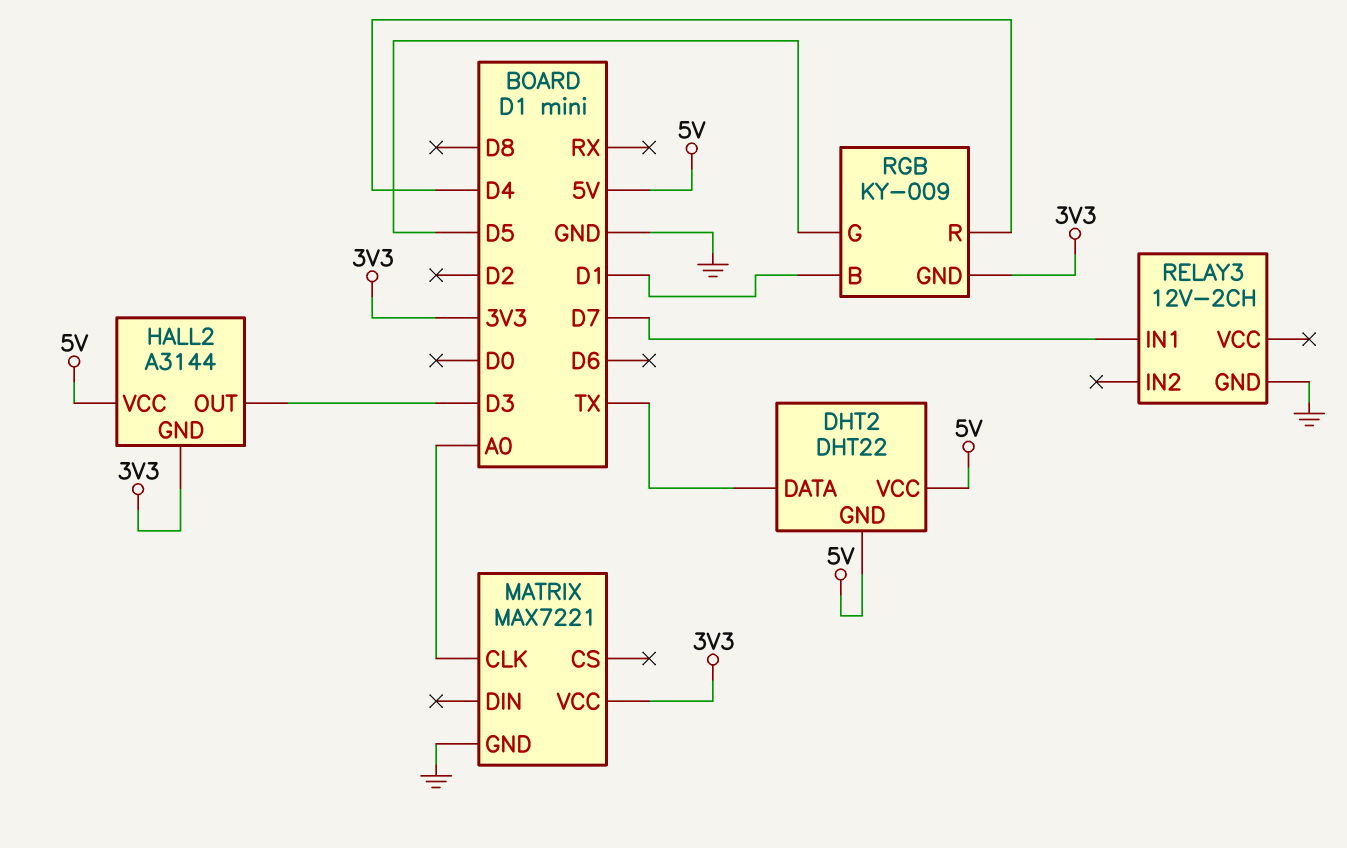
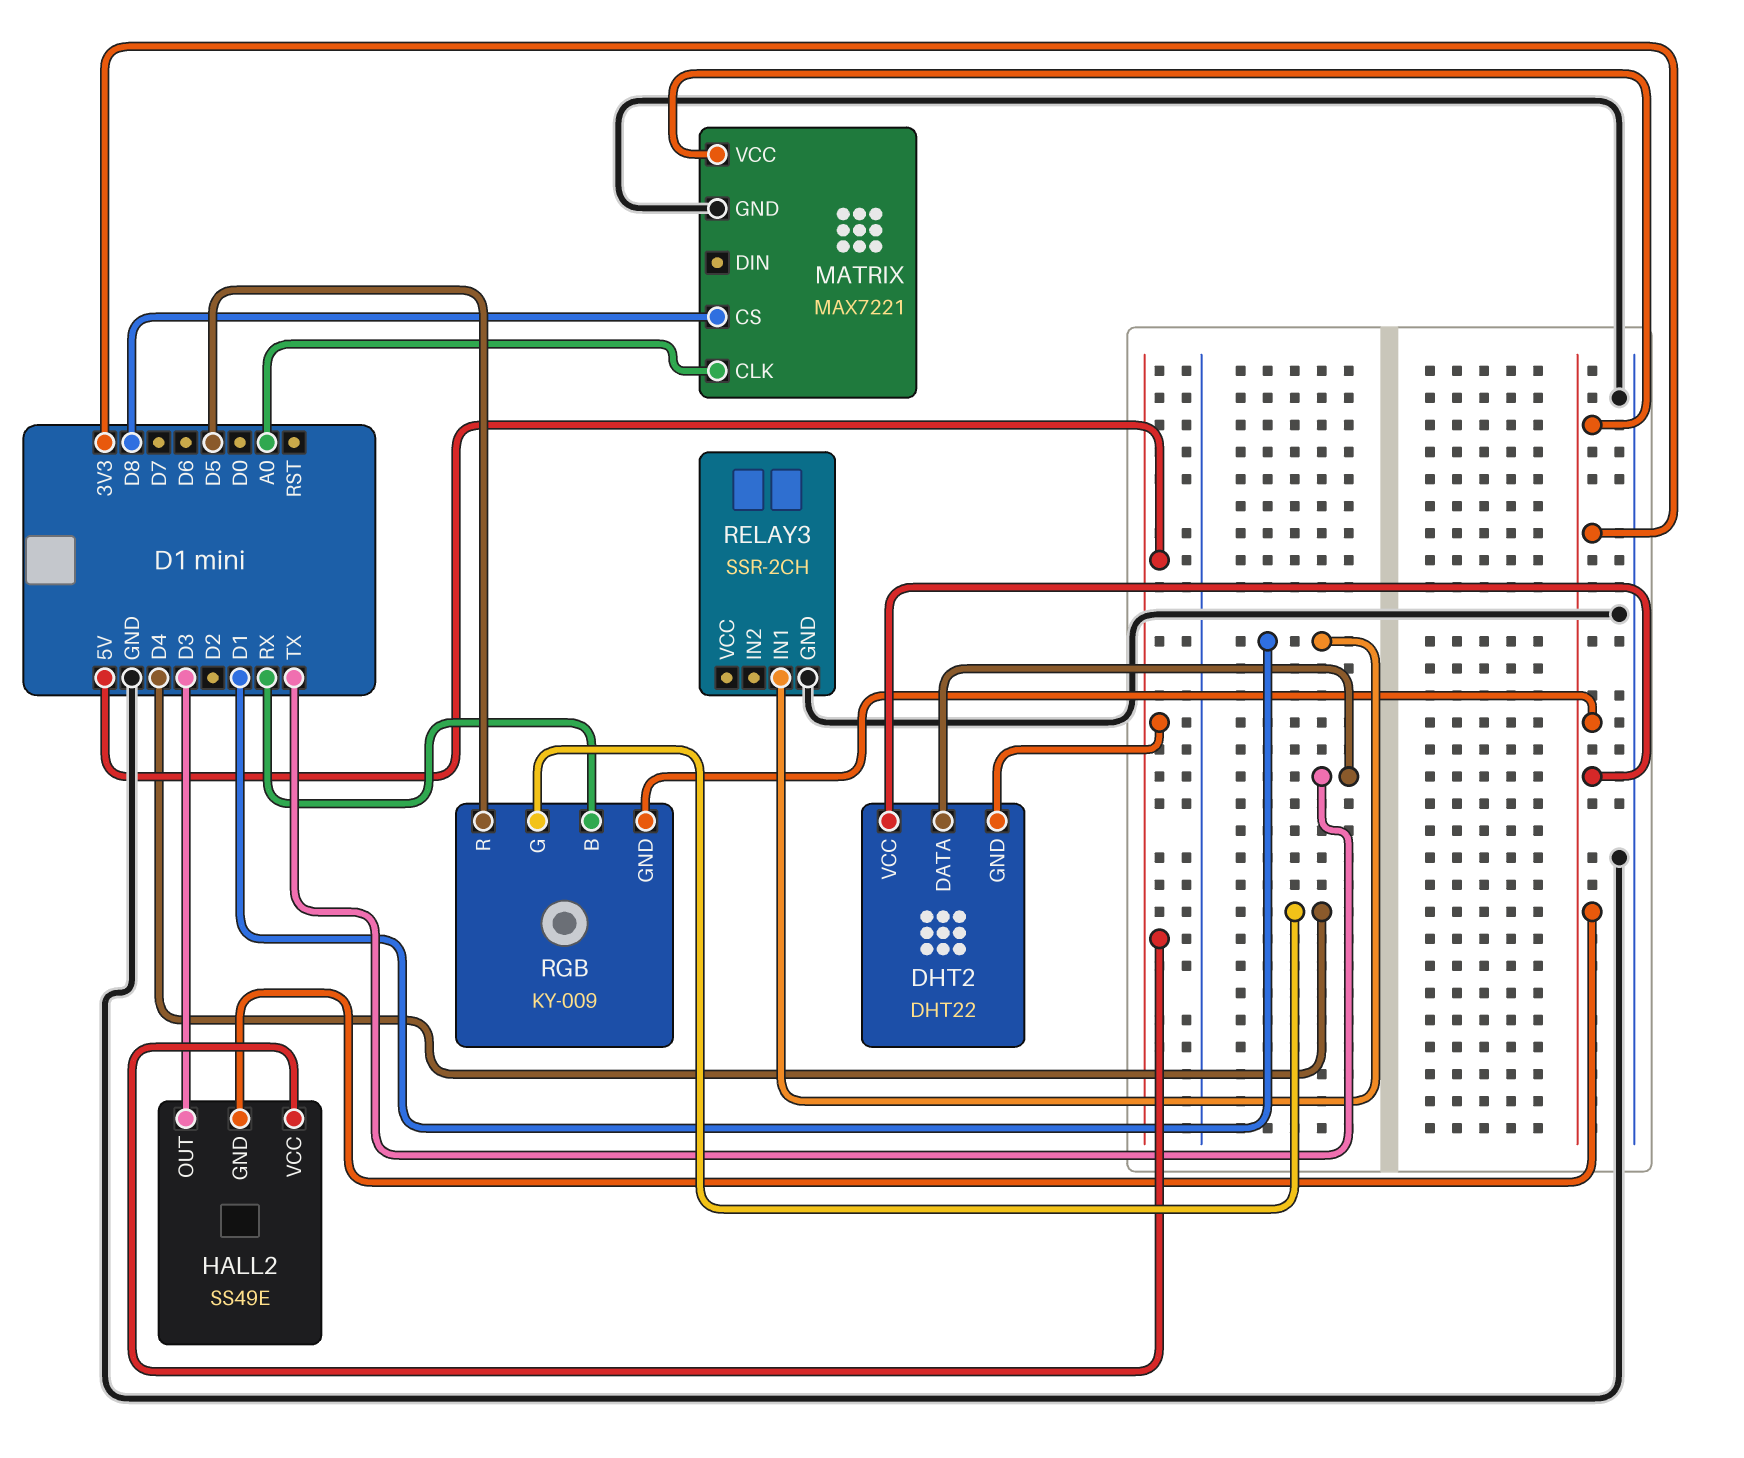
DHT2 pin VCC: 5V -> 3V3
HALL2: A3144 -> SS49E
MATRIX pin CS: none -> D8
RELAY3: 12V-2CH -> SSR-2CH
RELAY3 pin IN1: D7 -> D1
RGB pin B: D1 -> RX
RGB pin G: D5 -> D4
RGB pin R: D4 -> D5

